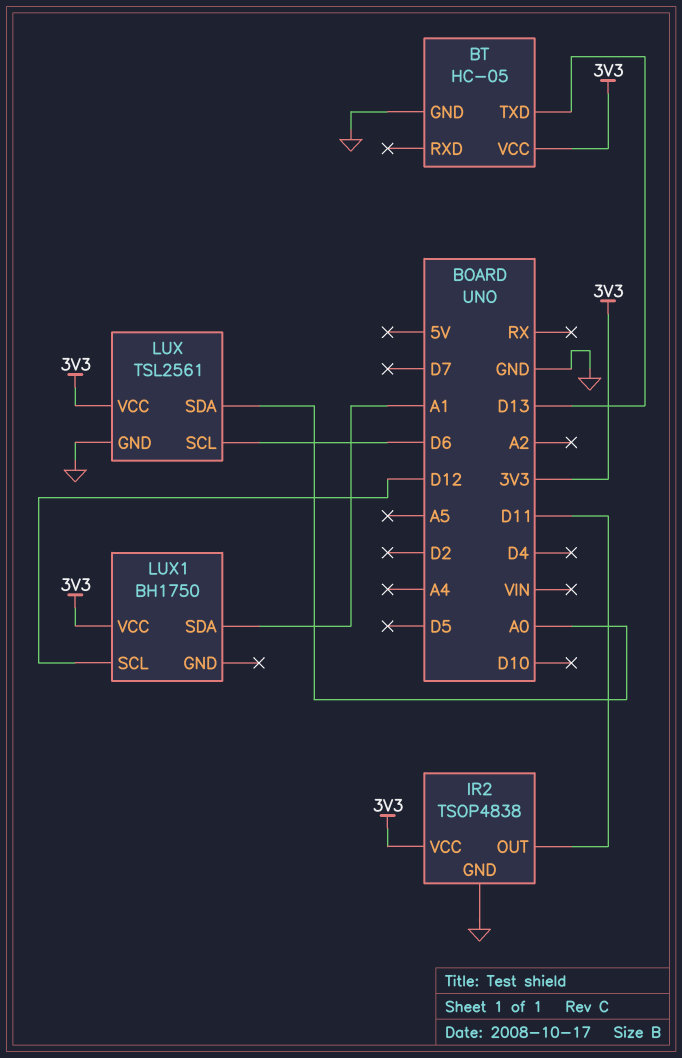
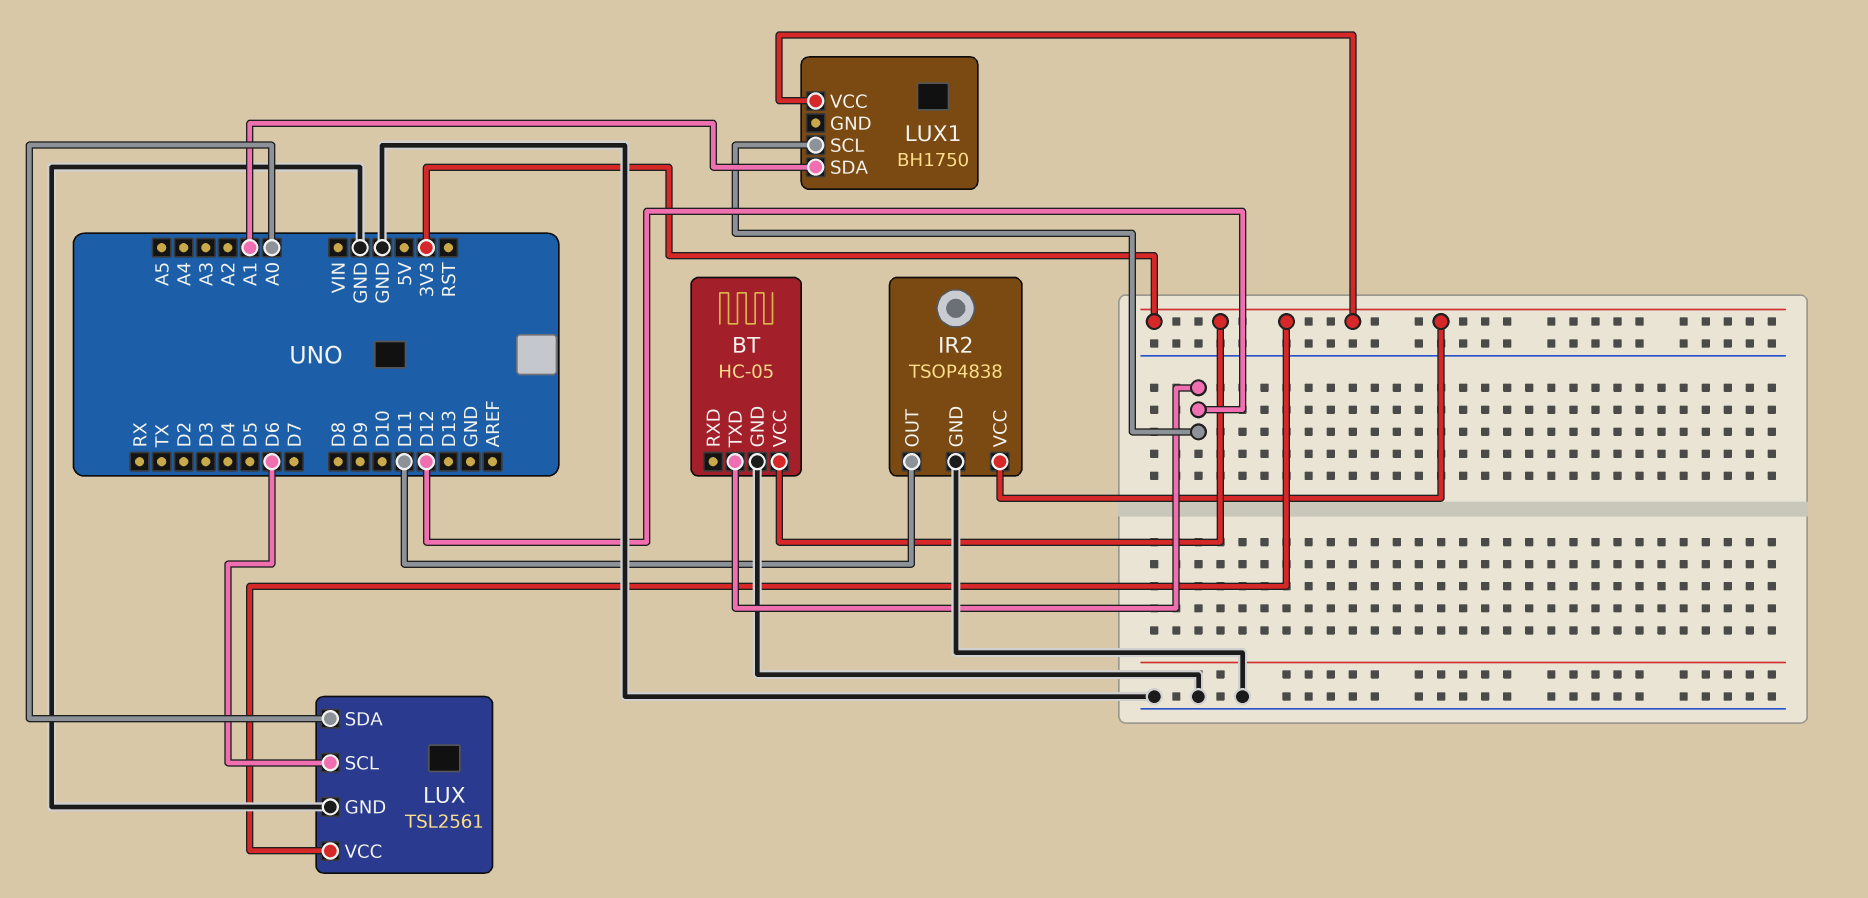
BT pin TXD: D13 -> D12

